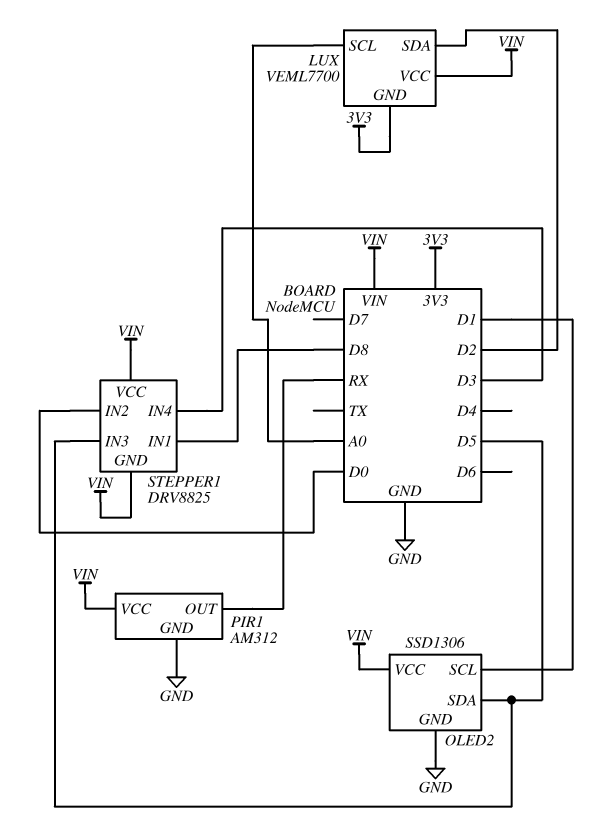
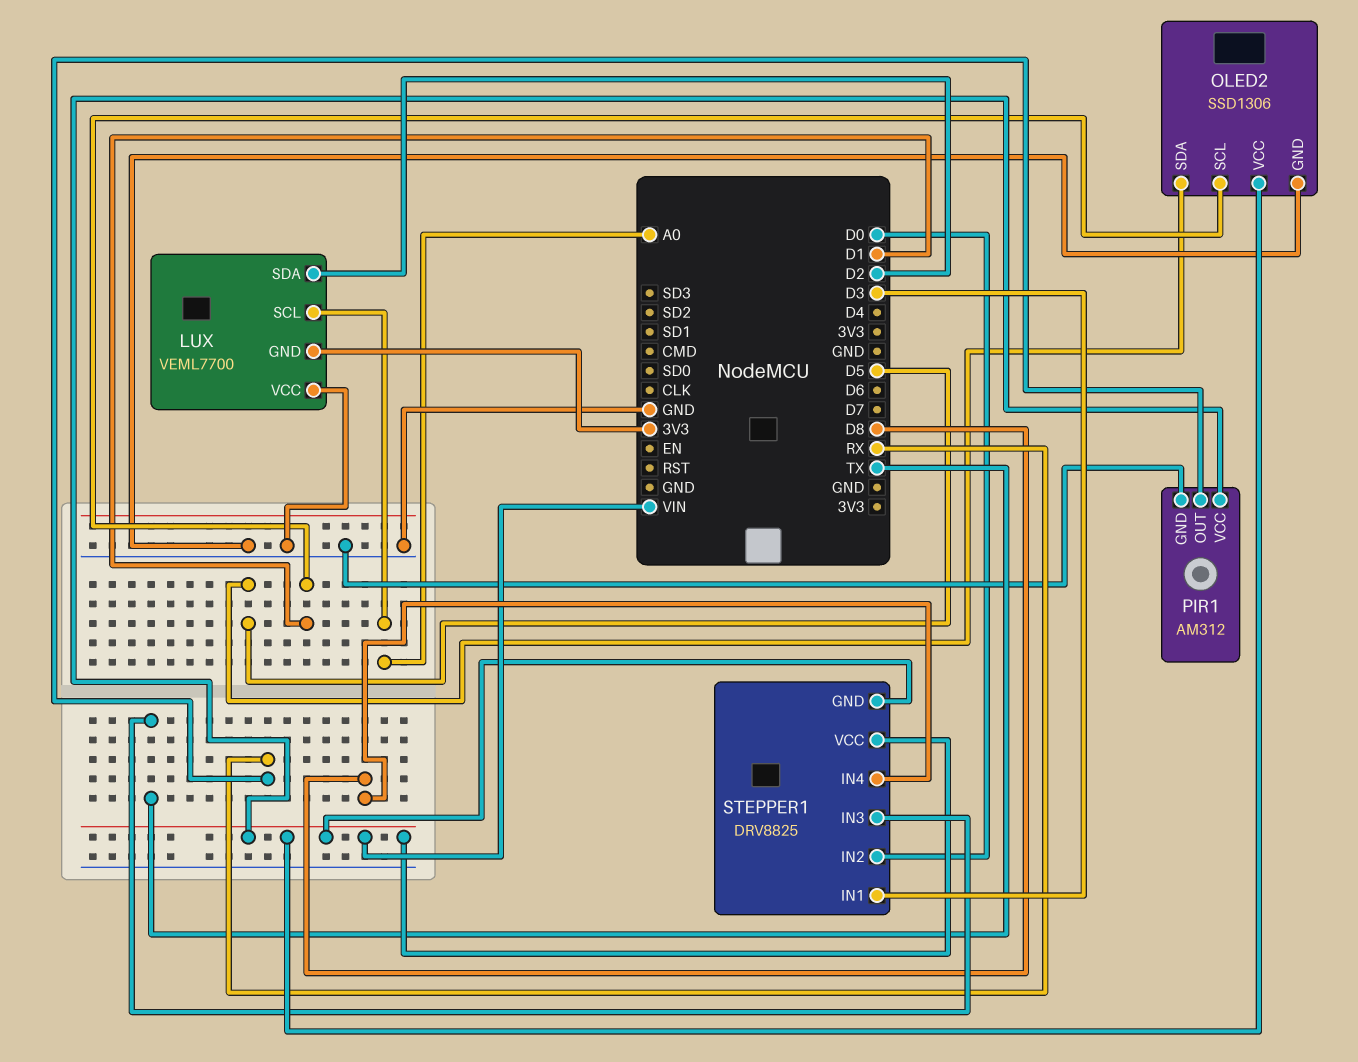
LUX pin VCC: VIN -> GND
STEPPER1 pin IN1: D8 -> D3
STEPPER1 pin IN3: D5 -> TX
STEPPER1 pin IN4: D3 -> D8

